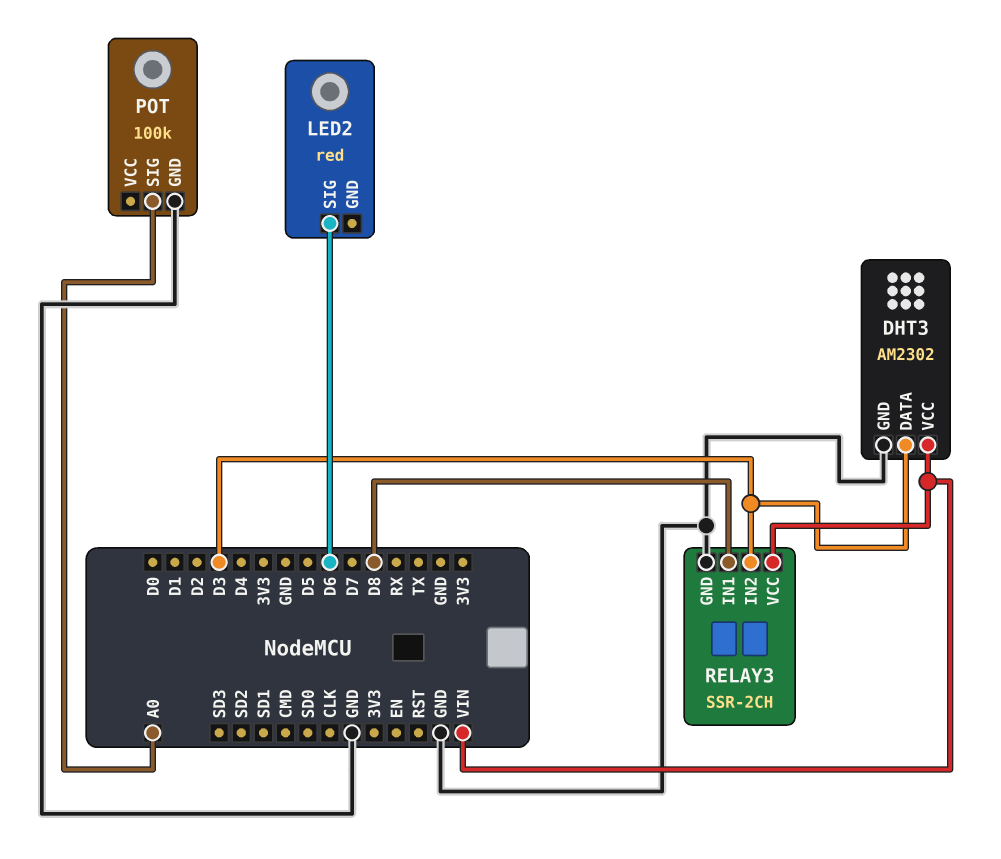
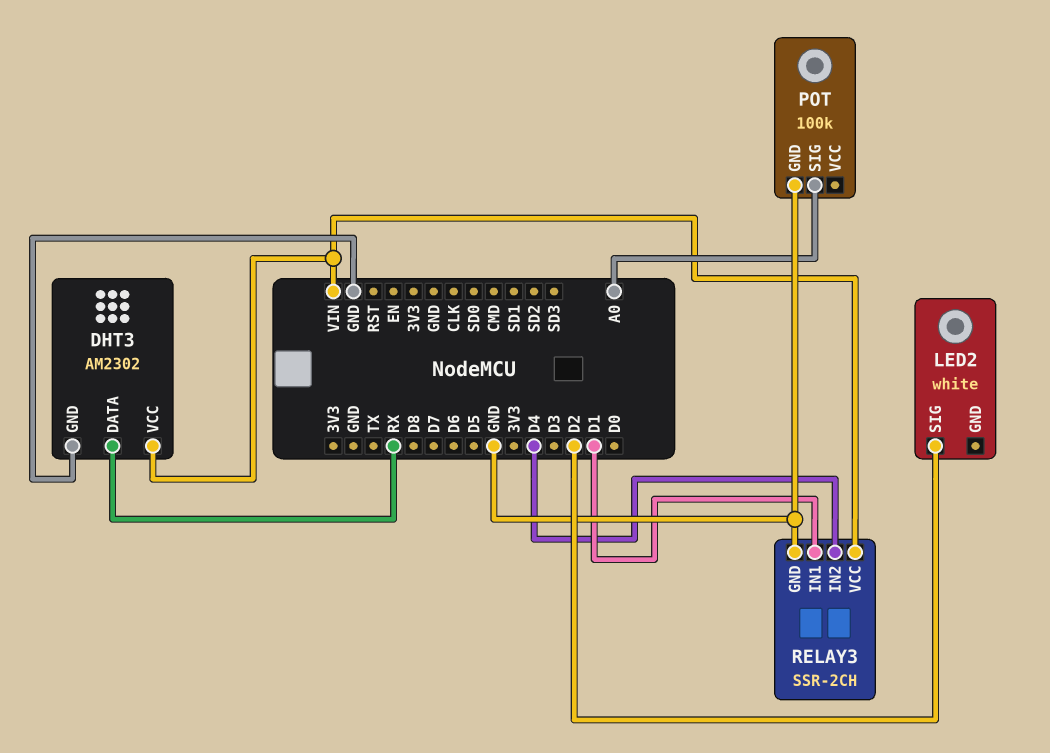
DHT3 pin DATA: D3 -> RX
LED2: red -> white
LED2 pin SIG: D6 -> D2
RELAY3 pin IN1: D8 -> D1
RELAY3 pin IN2: D3 -> D4

